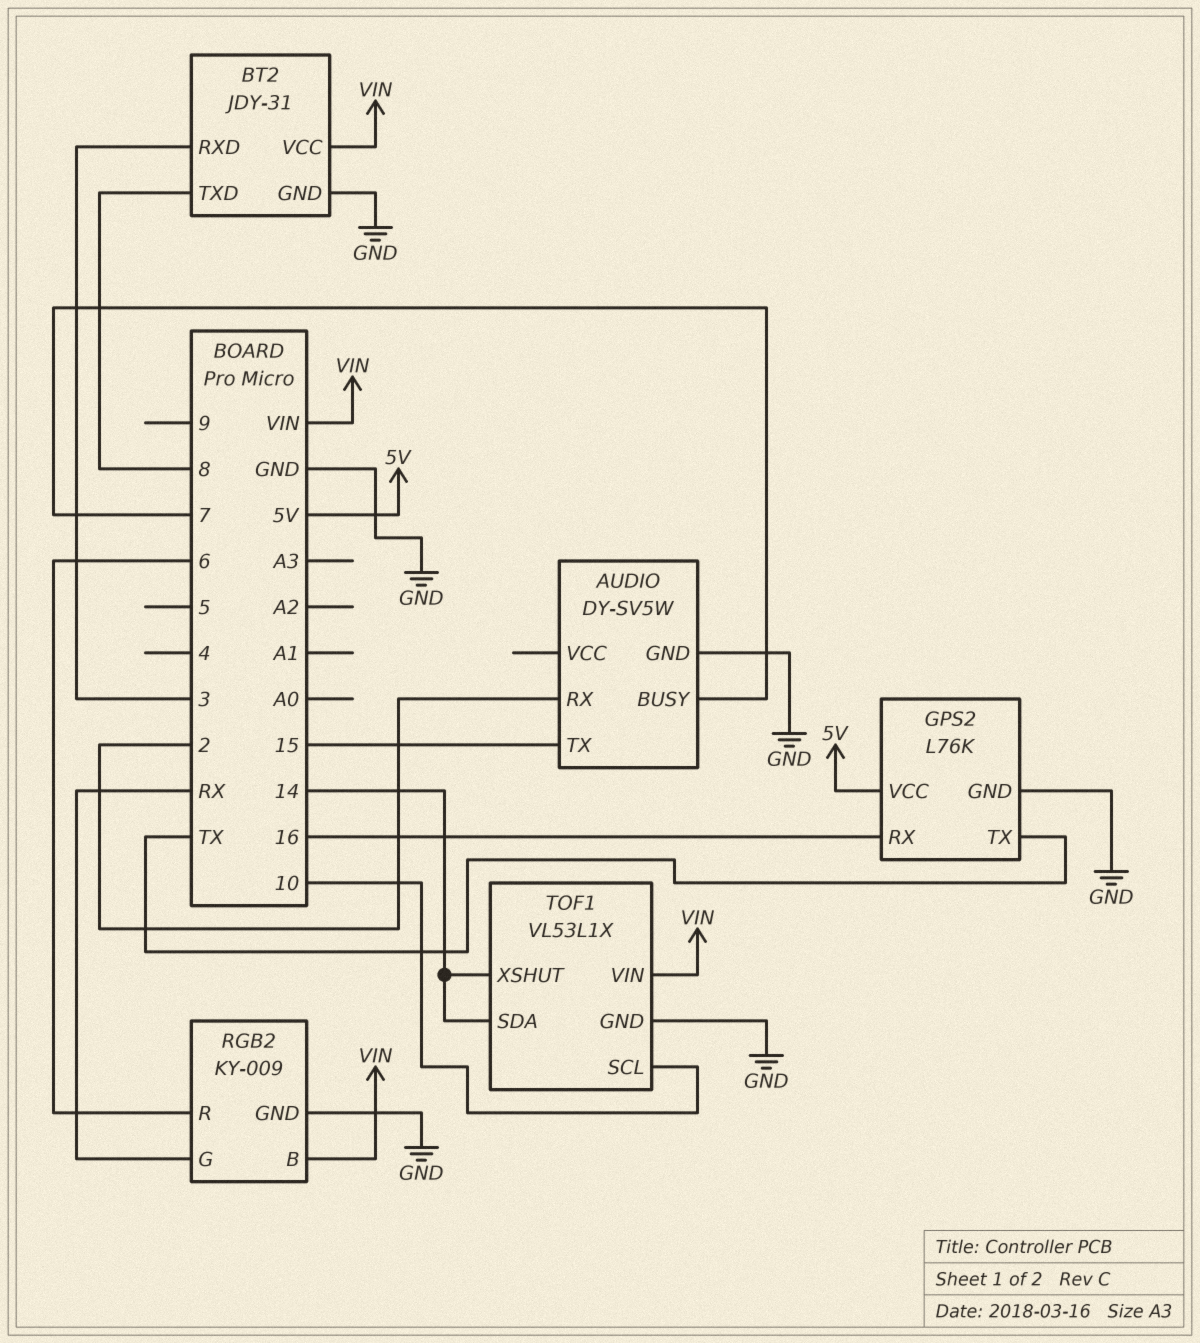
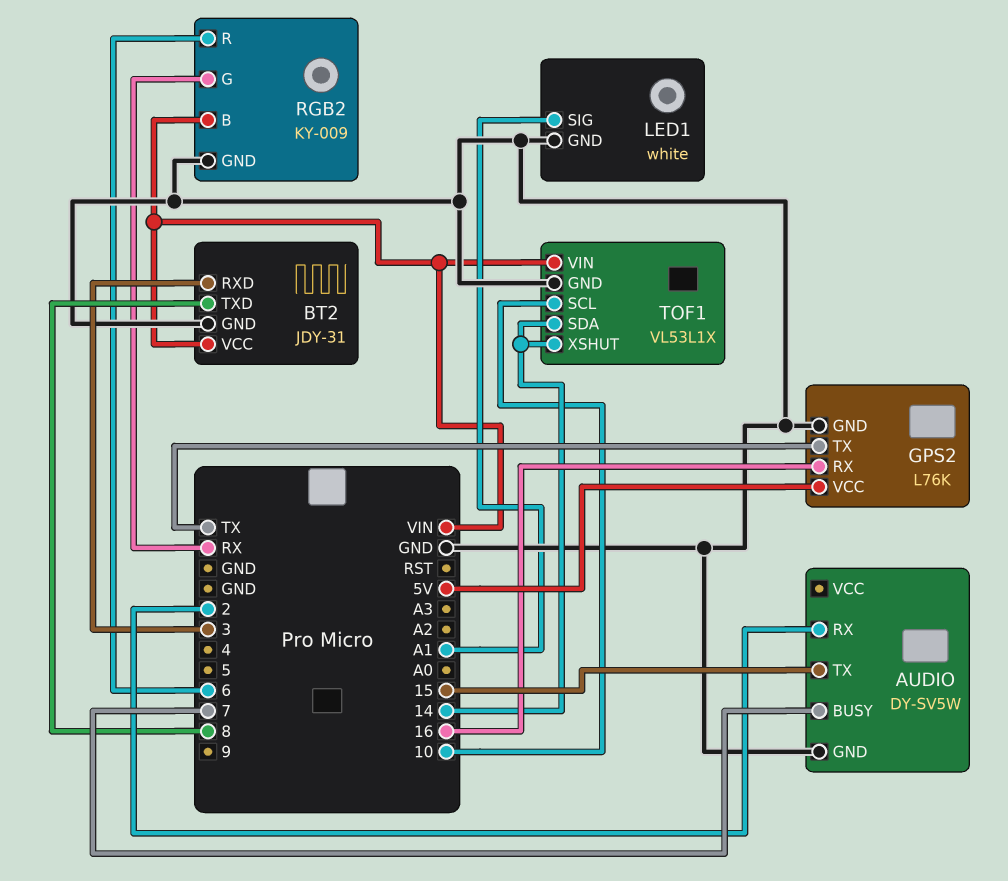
LED1: none -> white
LED1 pin GND: none -> GND
LED1 pin SIG: none -> A1

